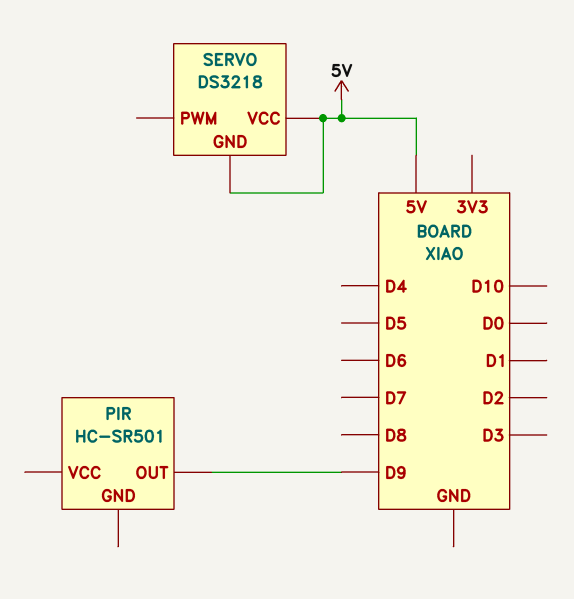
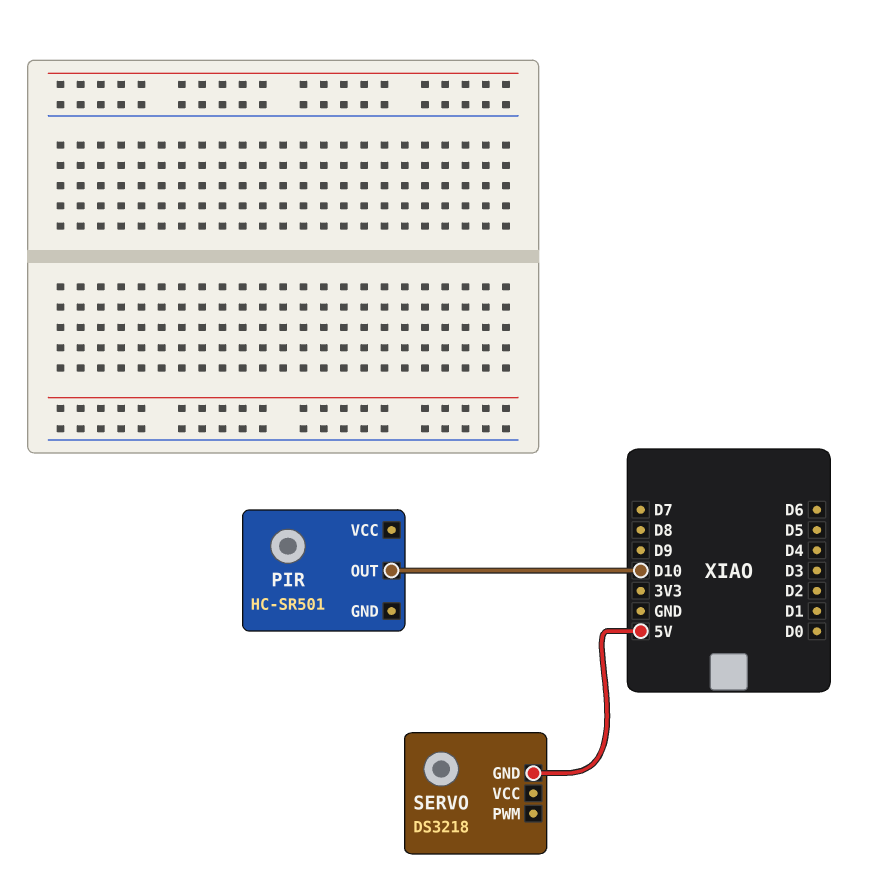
PIR pin OUT: D9 -> D10
SERVO pin VCC: 5V -> none

